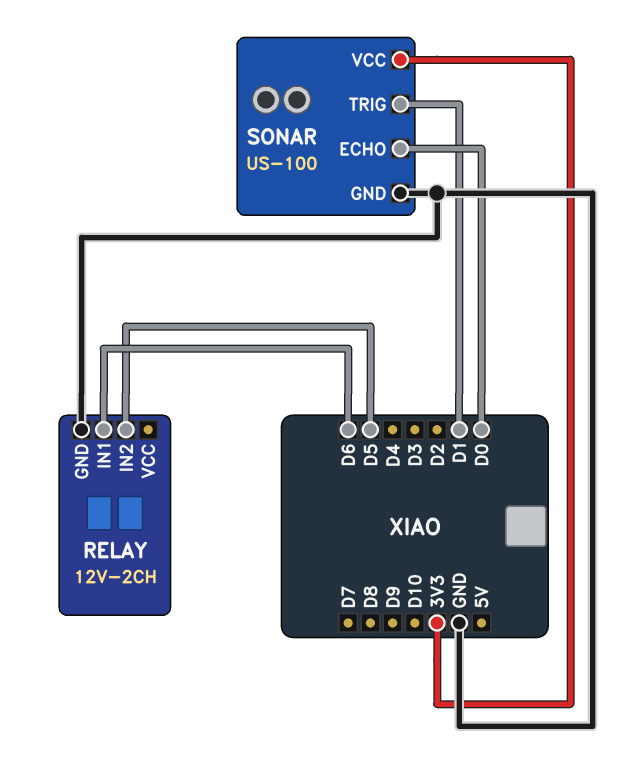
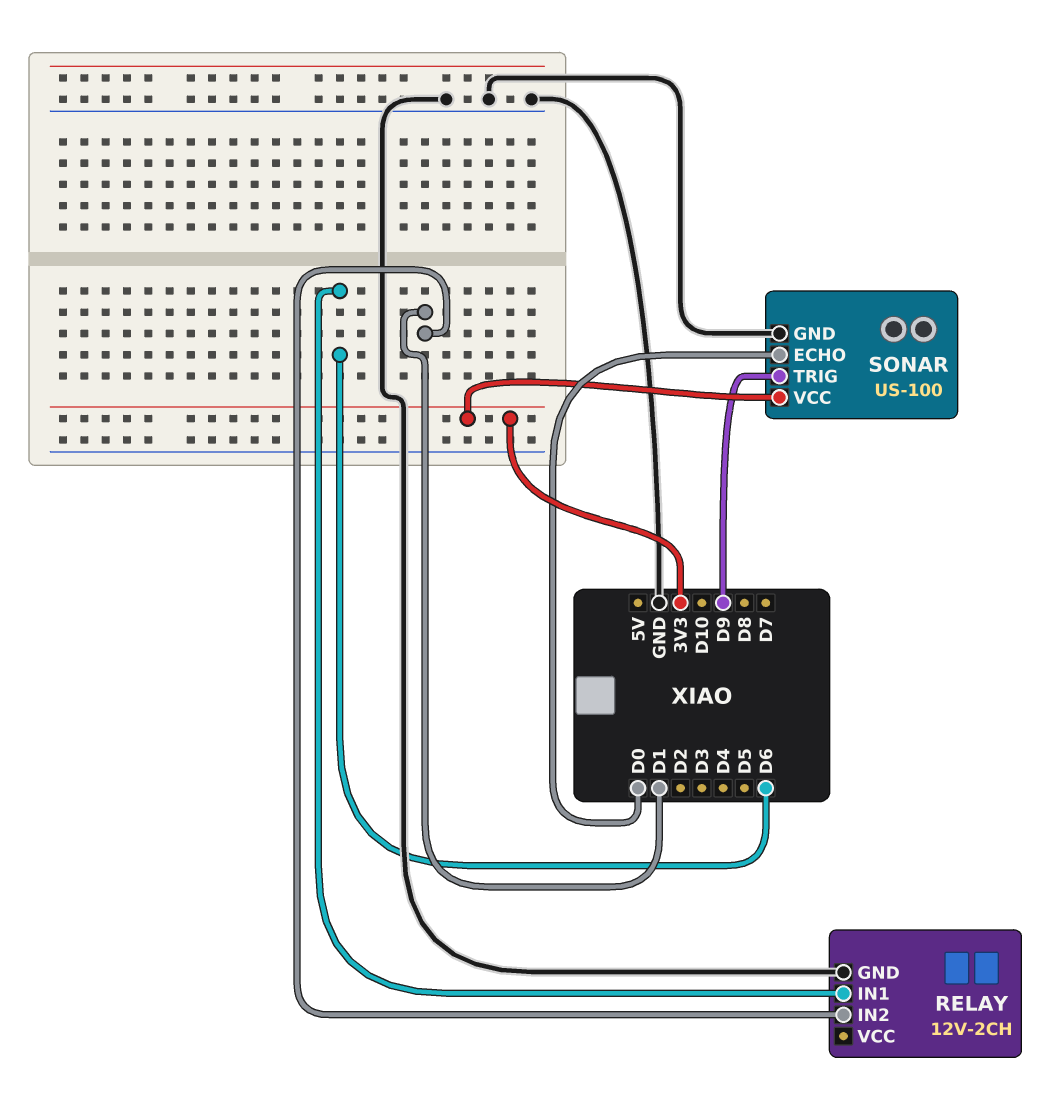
RELAY pin IN2: D5 -> D1
SONAR pin TRIG: D1 -> D9

